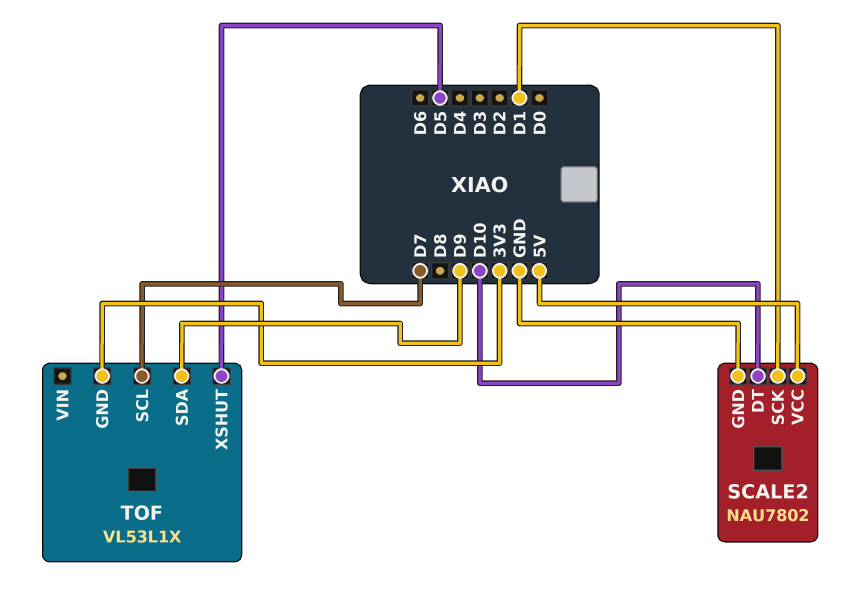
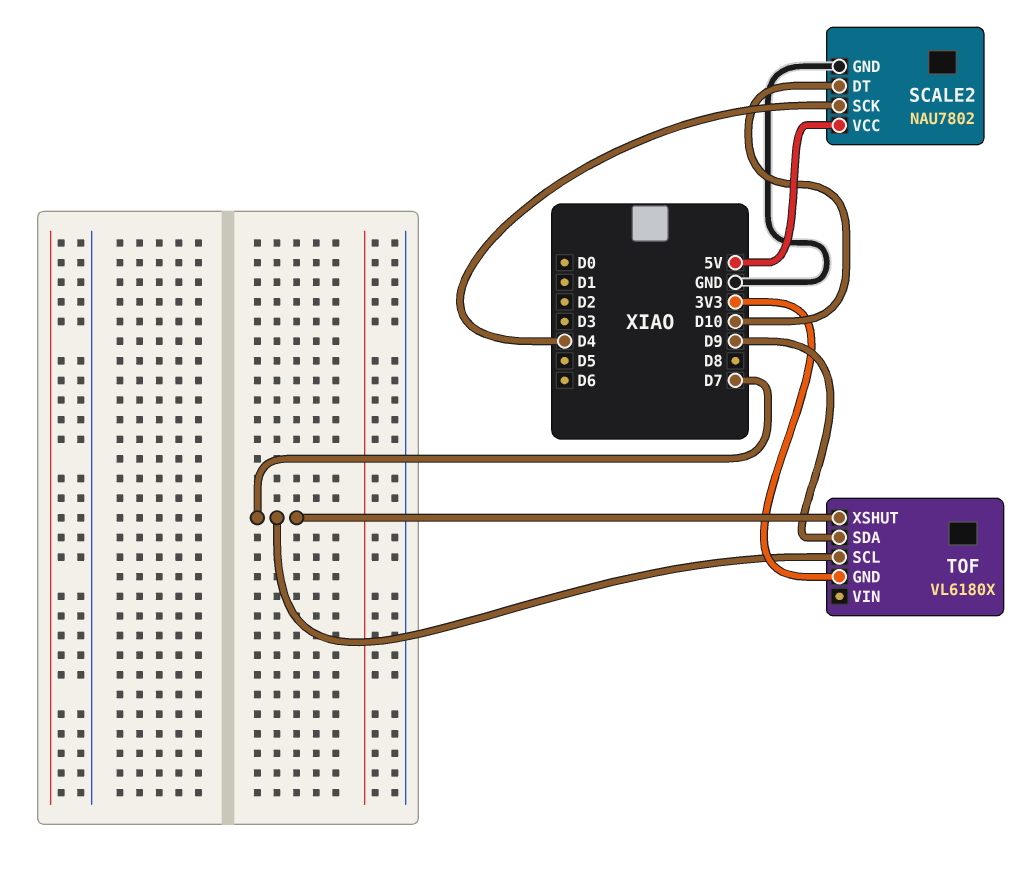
SCALE2 pin SCK: D1 -> D4
TOF: VL53L1X -> VL6180X
TOF pin XSHUT: D5 -> D7

